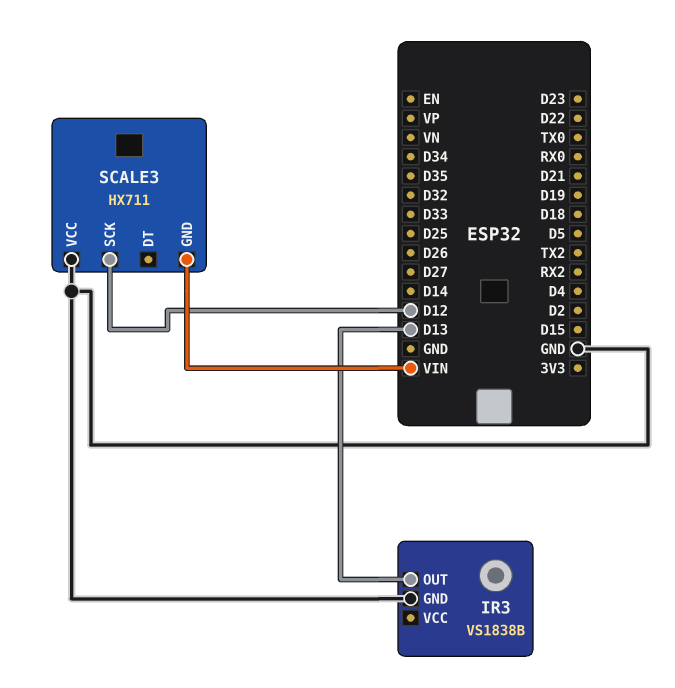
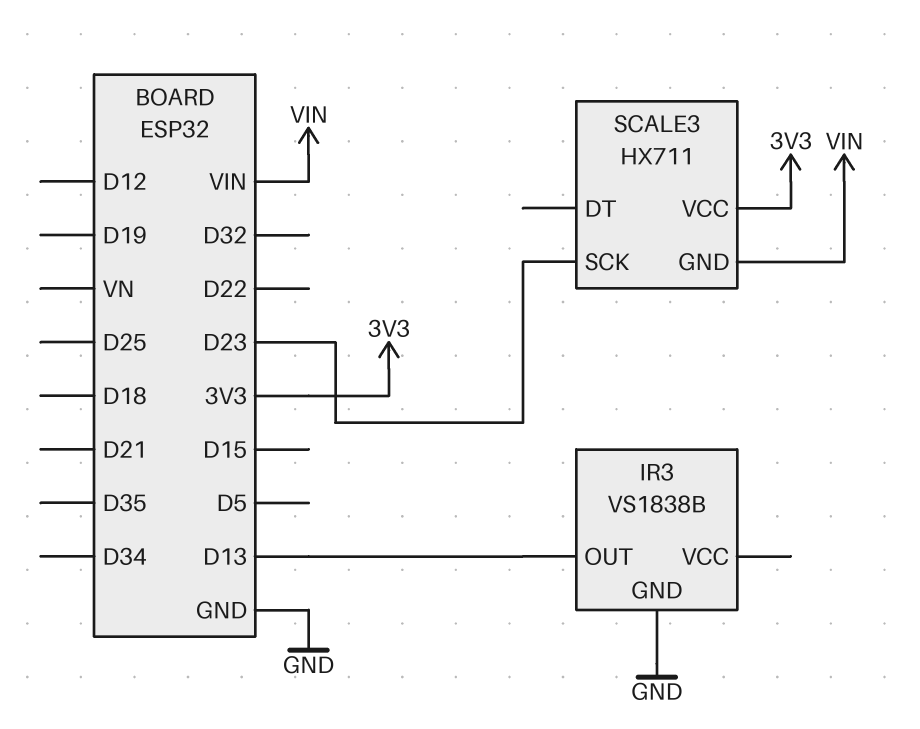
SCALE3 pin SCK: D12 -> D23
SCALE3 pin VCC: GND -> 3V3

